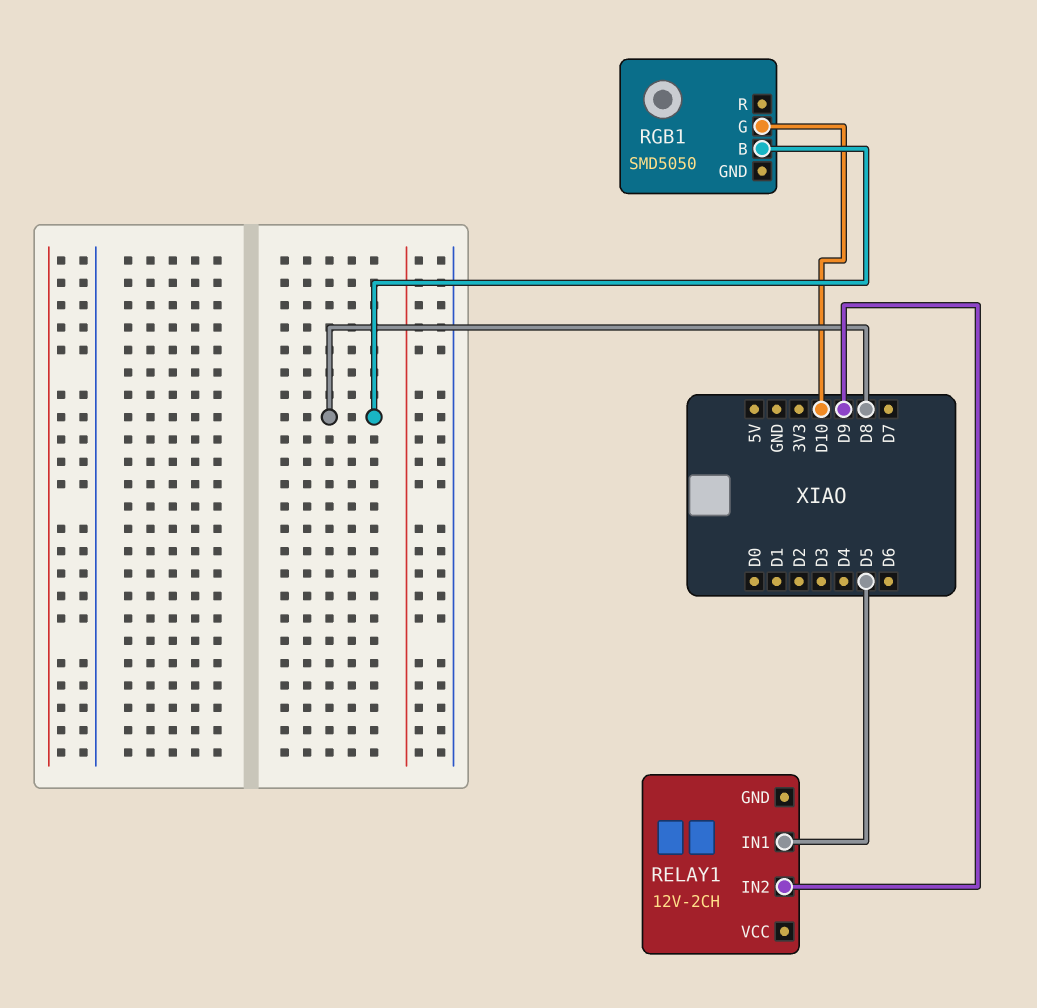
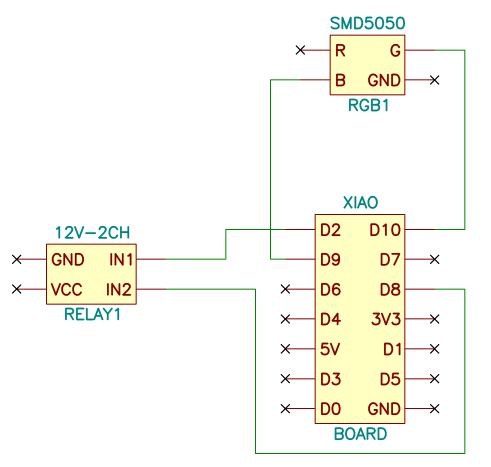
RELAY1 pin IN1: D5 -> D2
RELAY1 pin IN2: D9 -> D8
RGB1 pin B: D8 -> D9

